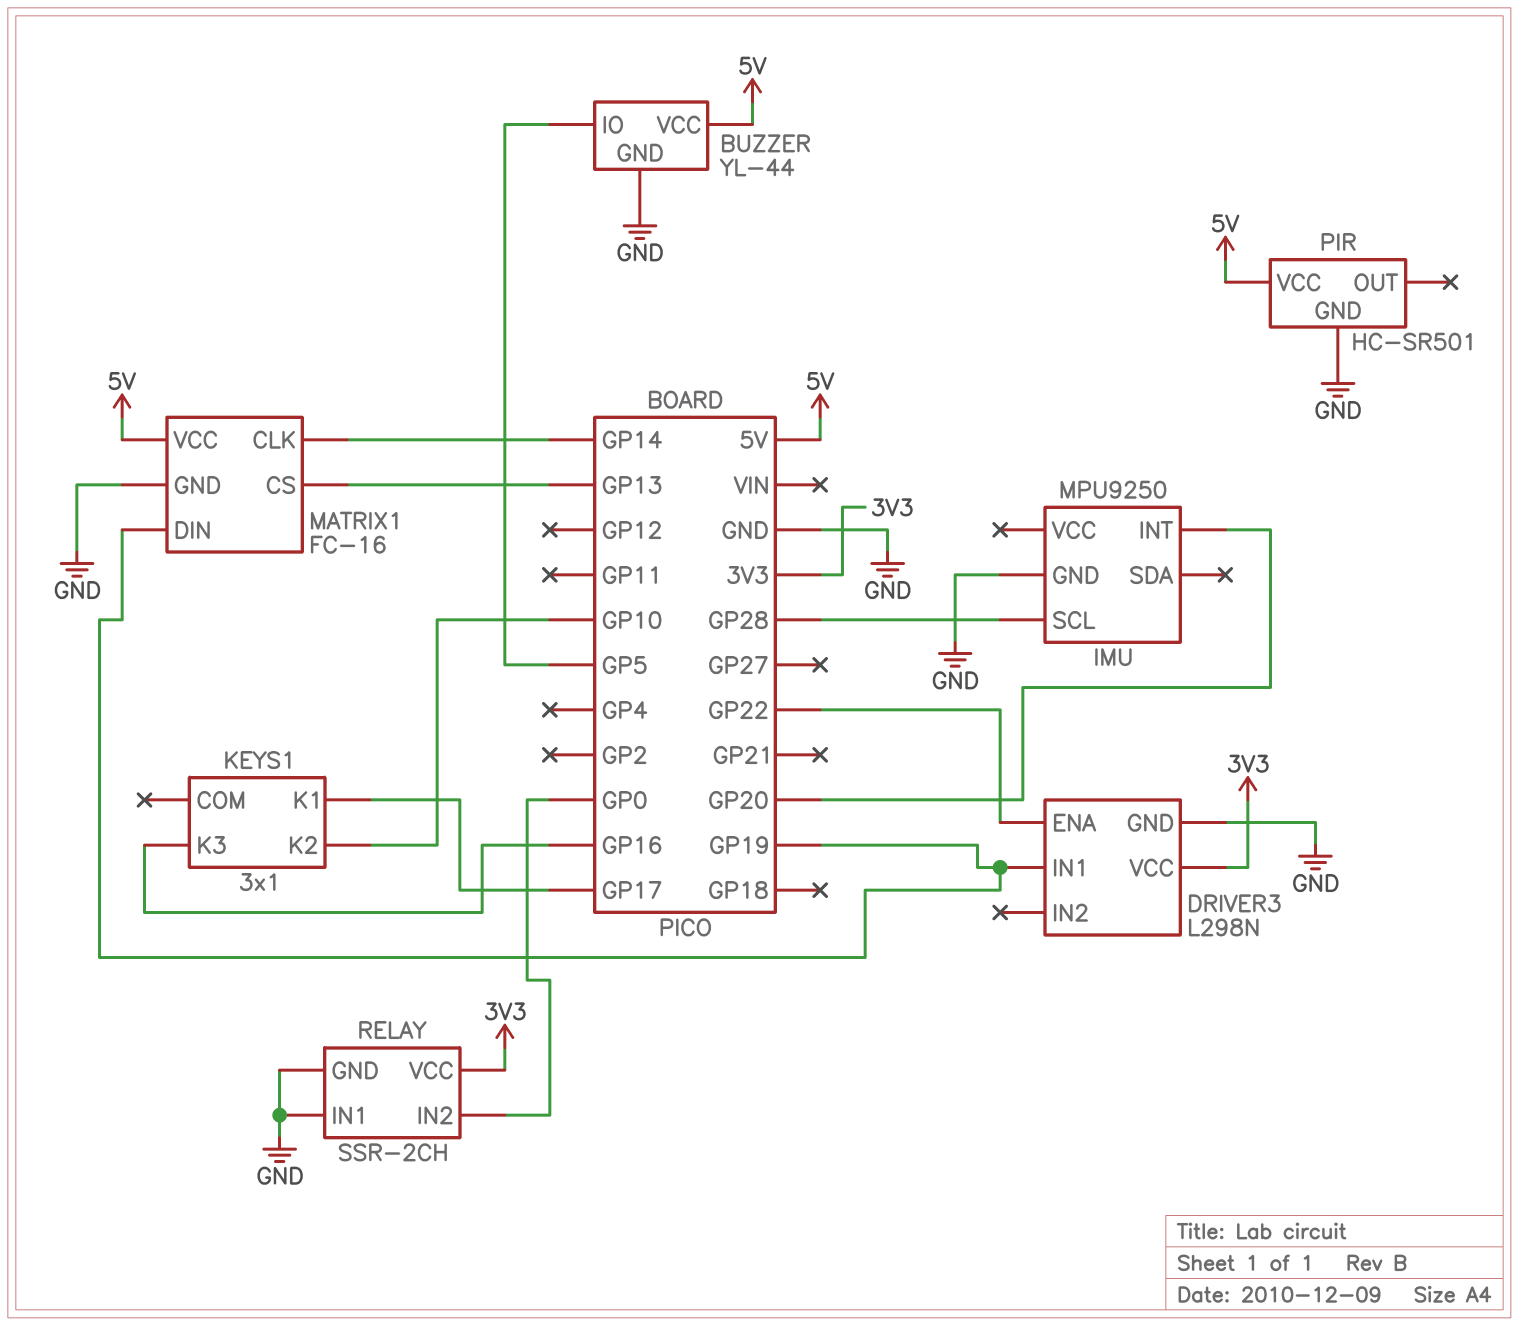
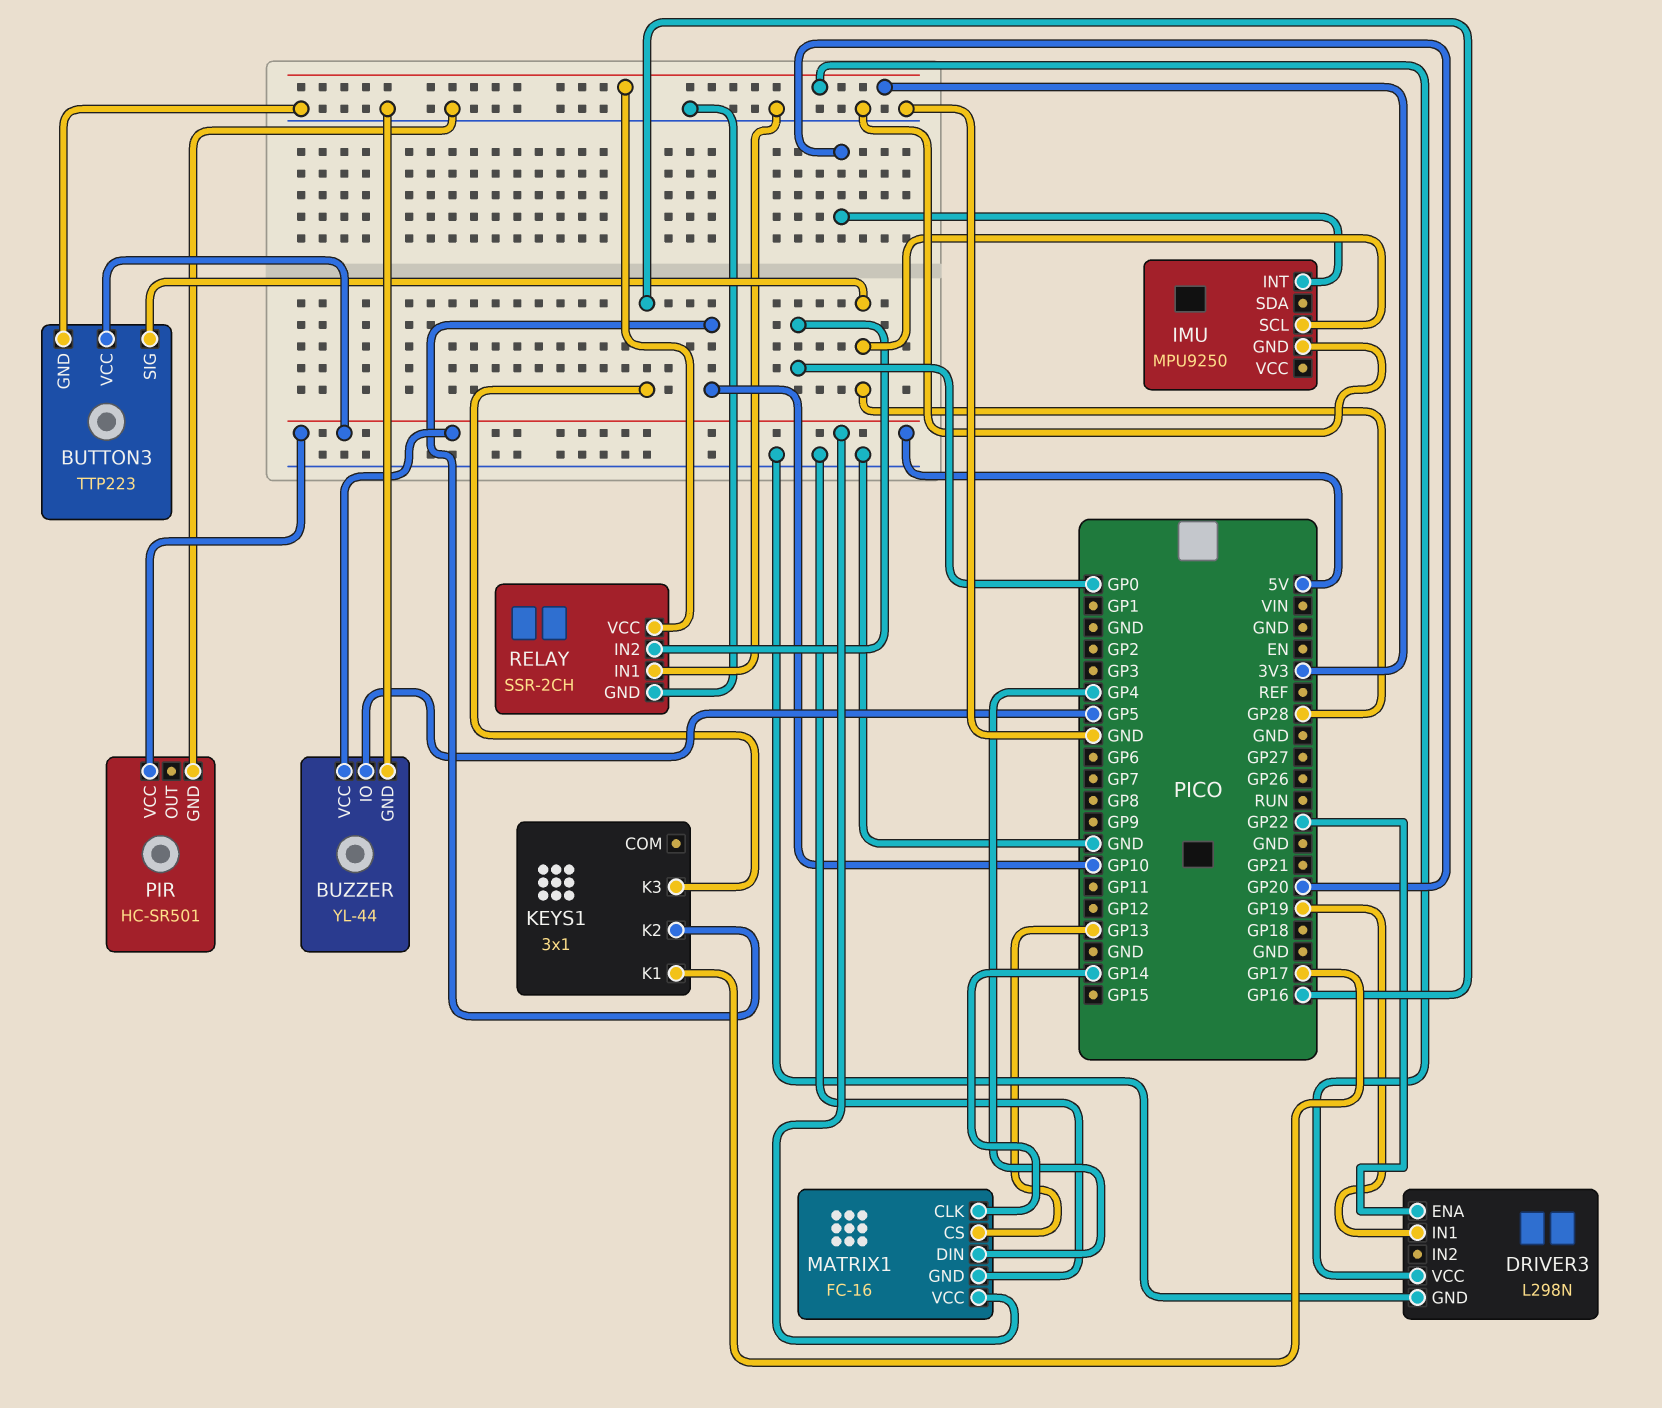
BUTTON3: none -> TTP223
BUTTON3 pin GND: none -> GND
BUTTON3 pin SIG: none -> GP28
BUTTON3 pin VCC: none -> 5V
MATRIX1 pin DIN: GP19 -> GP4

